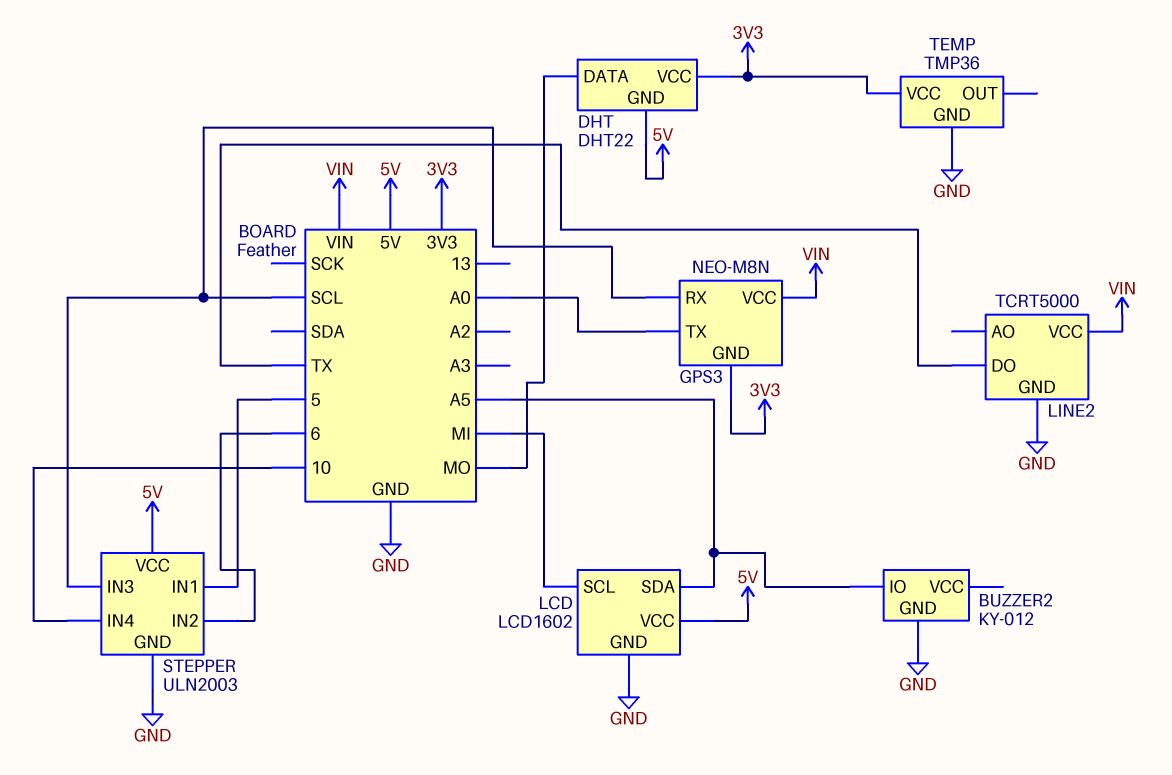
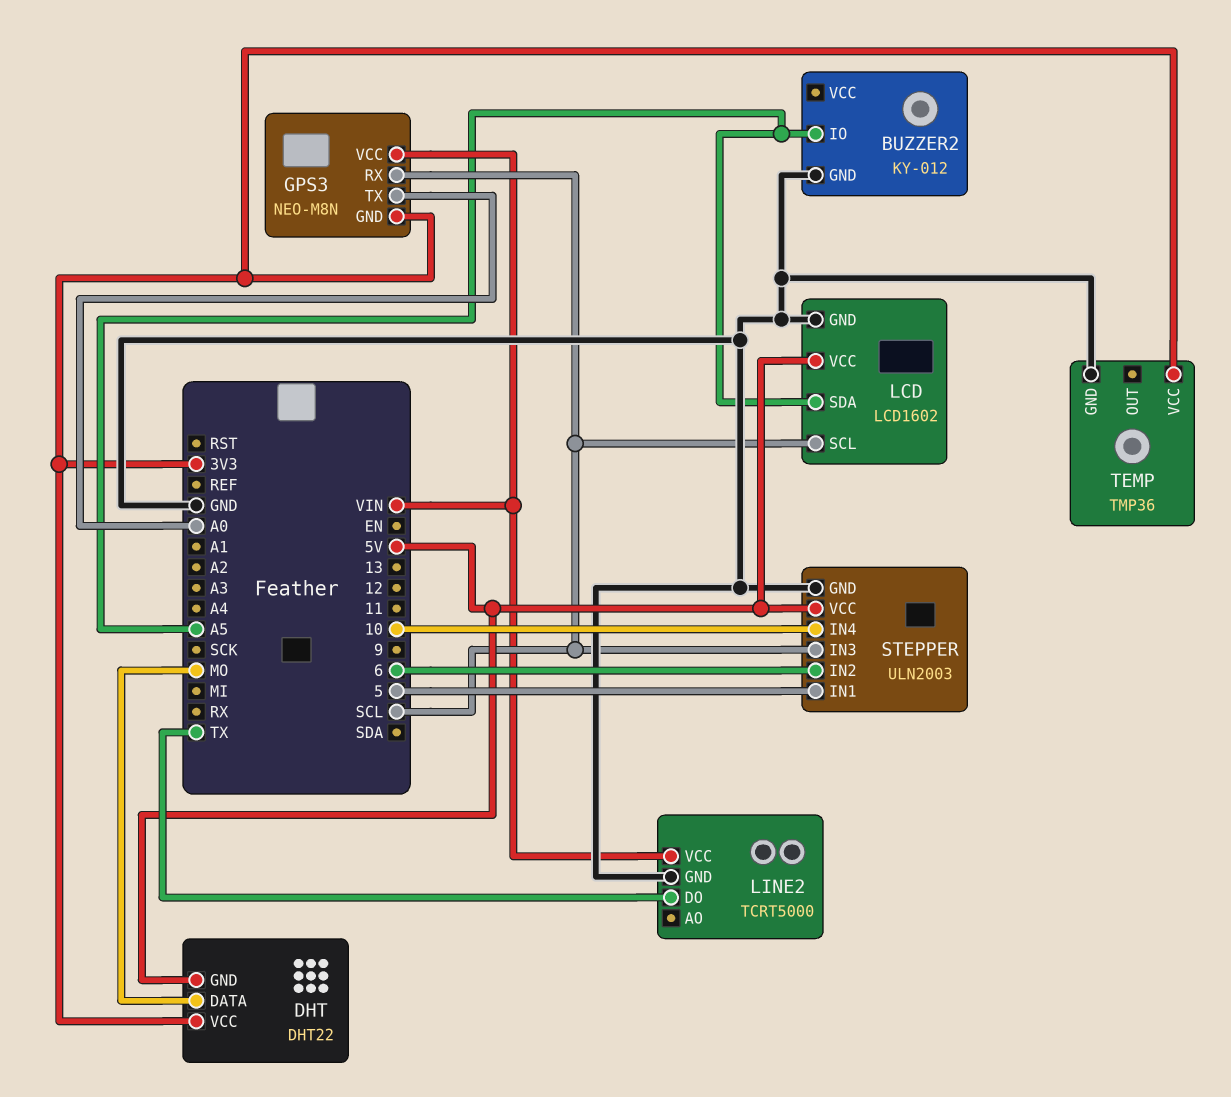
LCD pin SCL: MI -> SCL

